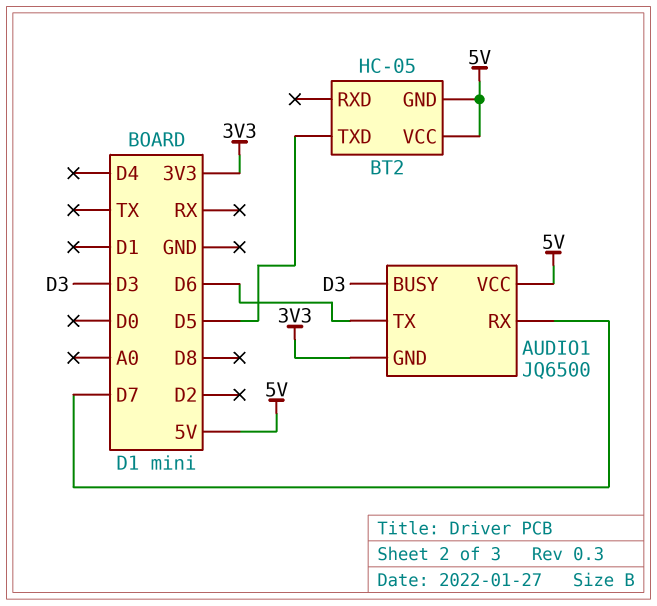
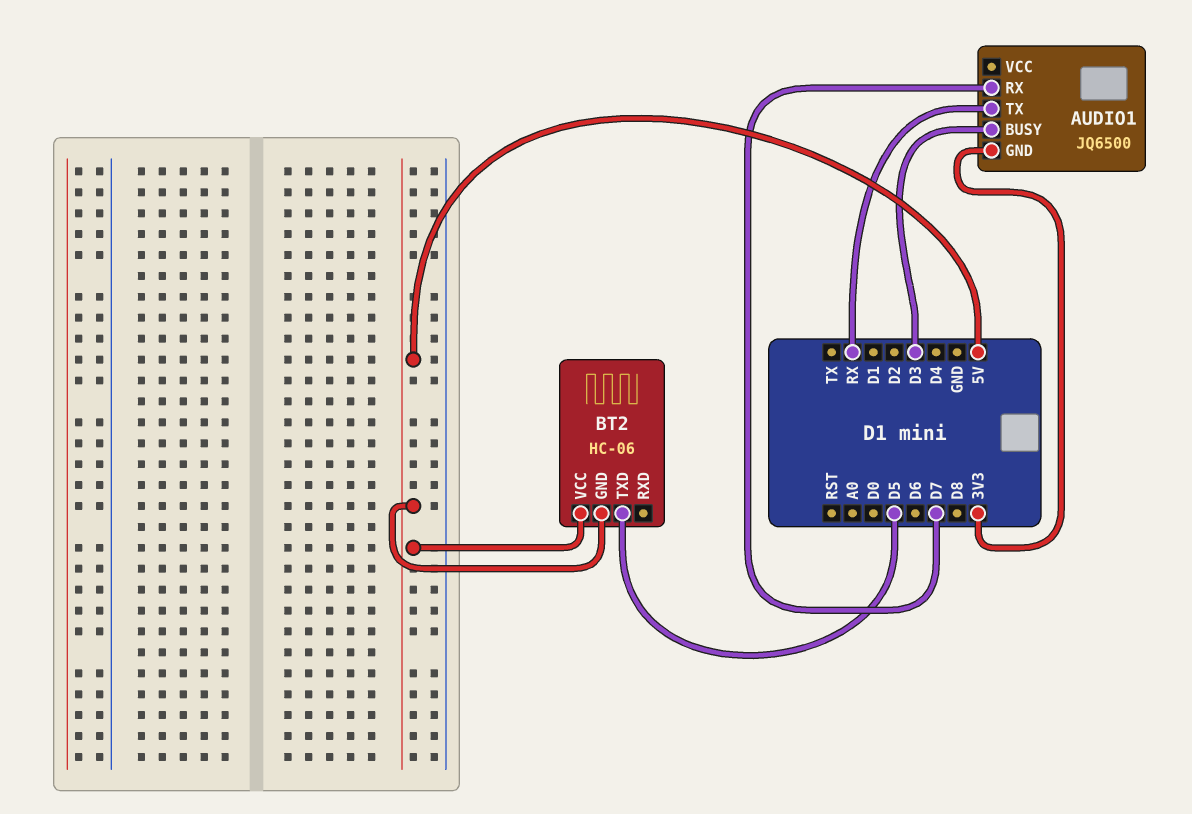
AUDIO1 pin TX: D6 -> RX
AUDIO1 pin VCC: 5V -> none
BT2: HC-05 -> HC-06

